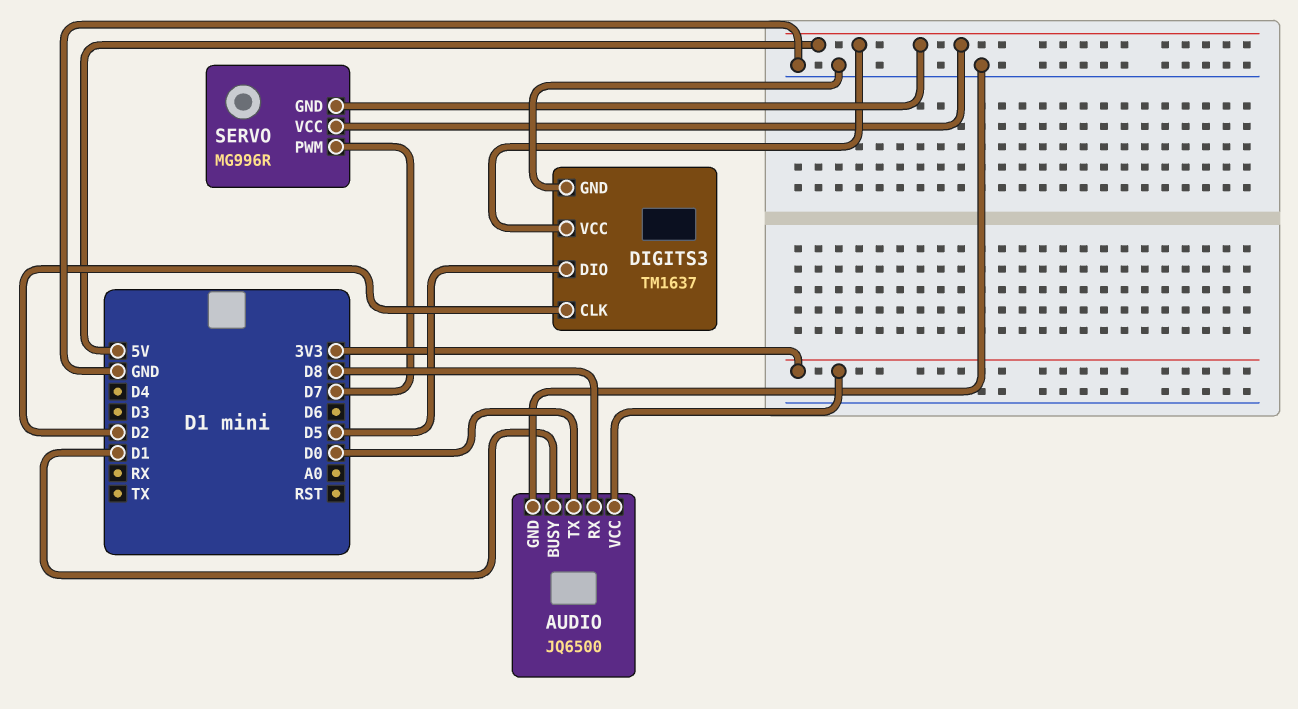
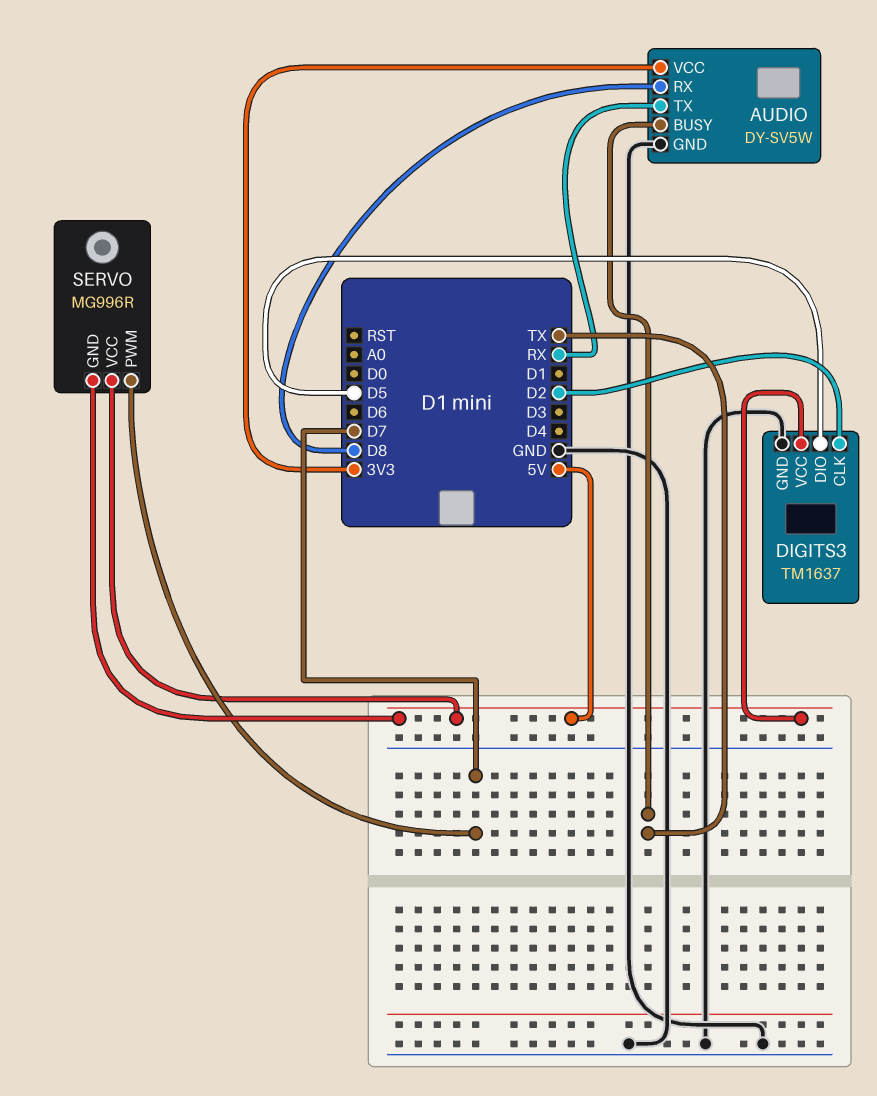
AUDIO: JQ6500 -> DY-SV5W
AUDIO pin BUSY: D1 -> TX
AUDIO pin TX: D0 -> RX

